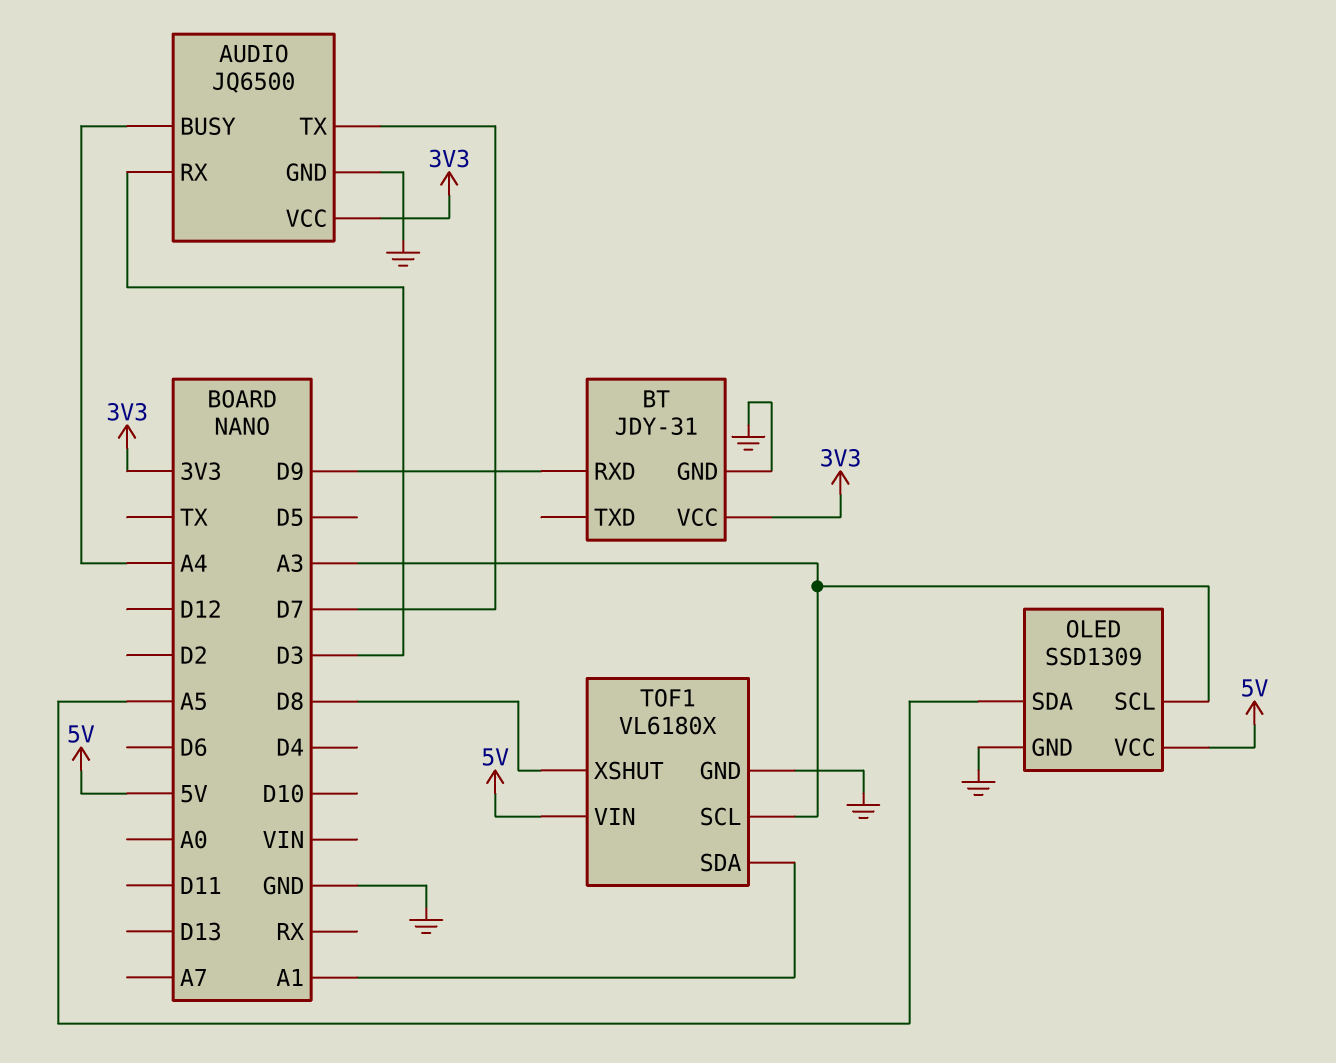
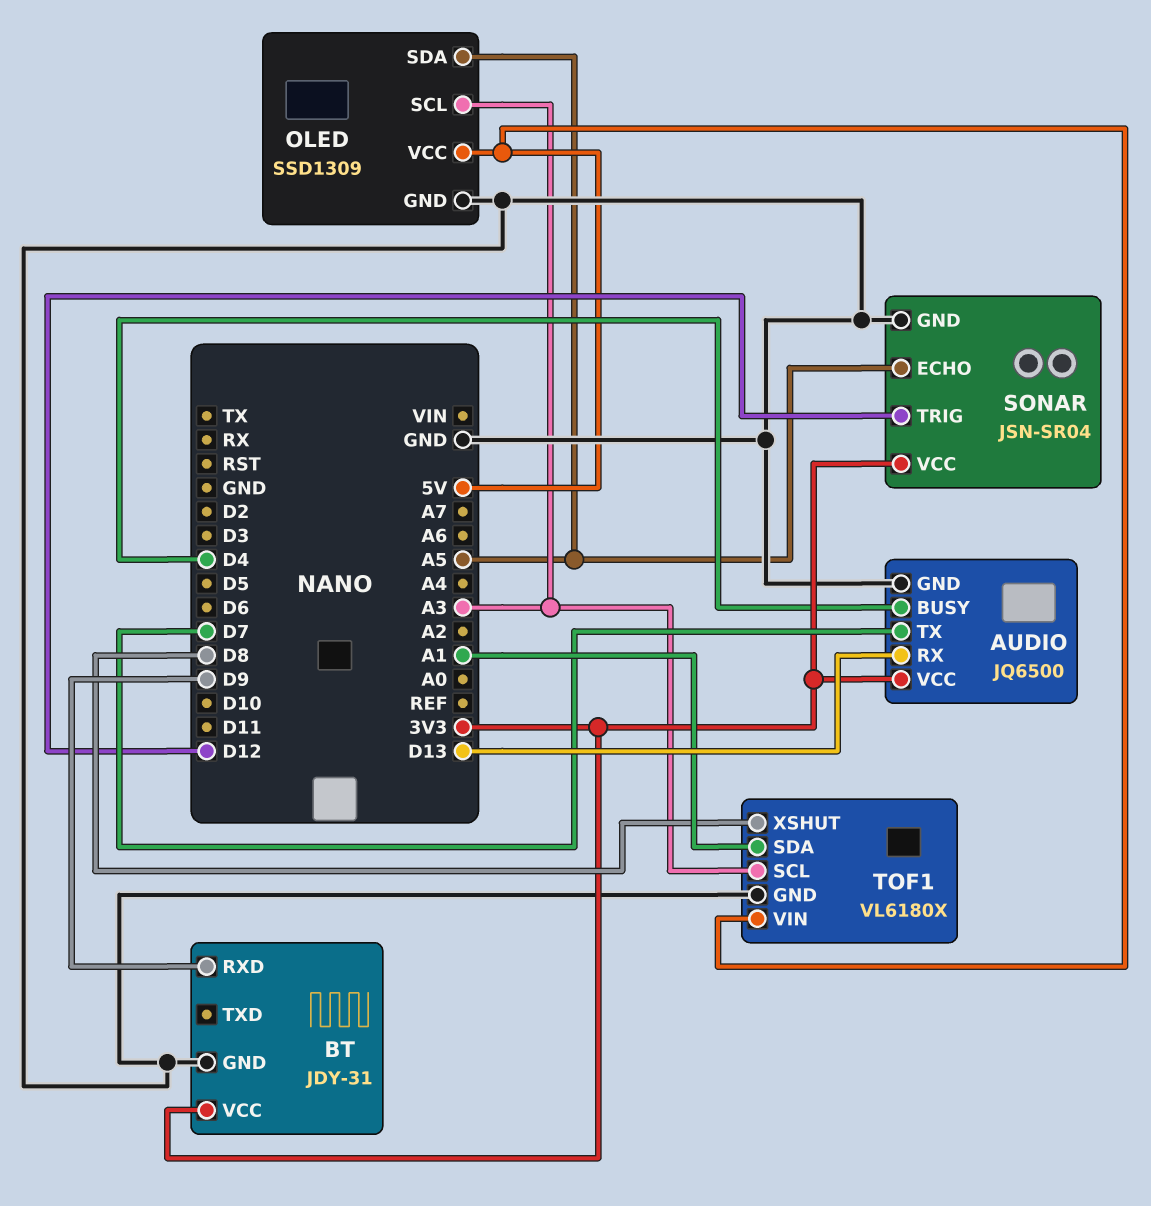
AUDIO pin BUSY: A4 -> D4
AUDIO pin RX: D3 -> D13
SONAR: none -> JSN-SR04
SONAR pin ECHO: none -> A5
SONAR pin GND: none -> GND
SONAR pin TRIG: none -> D12
SONAR pin VCC: none -> 3V3

